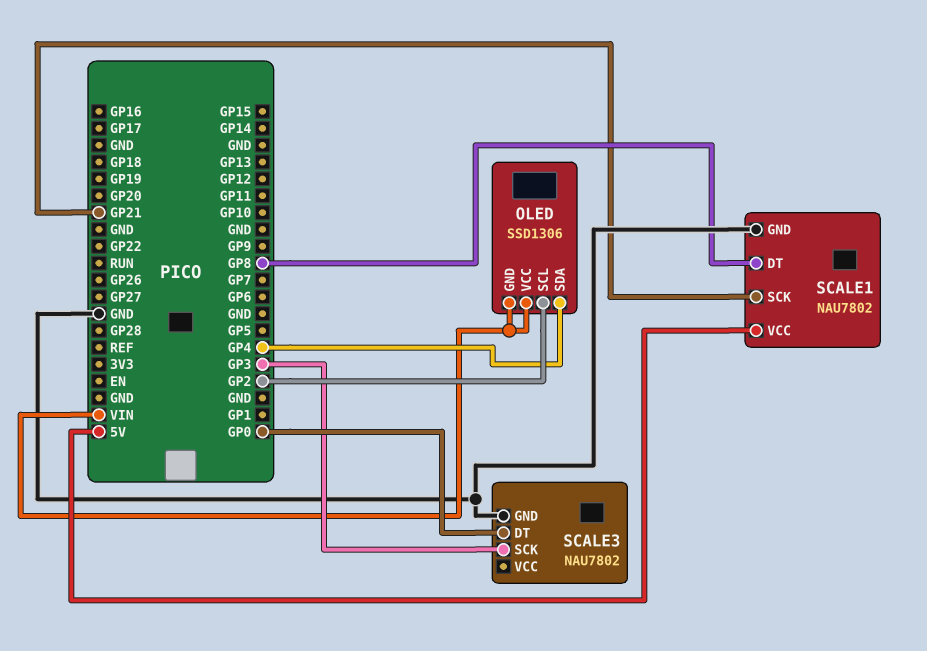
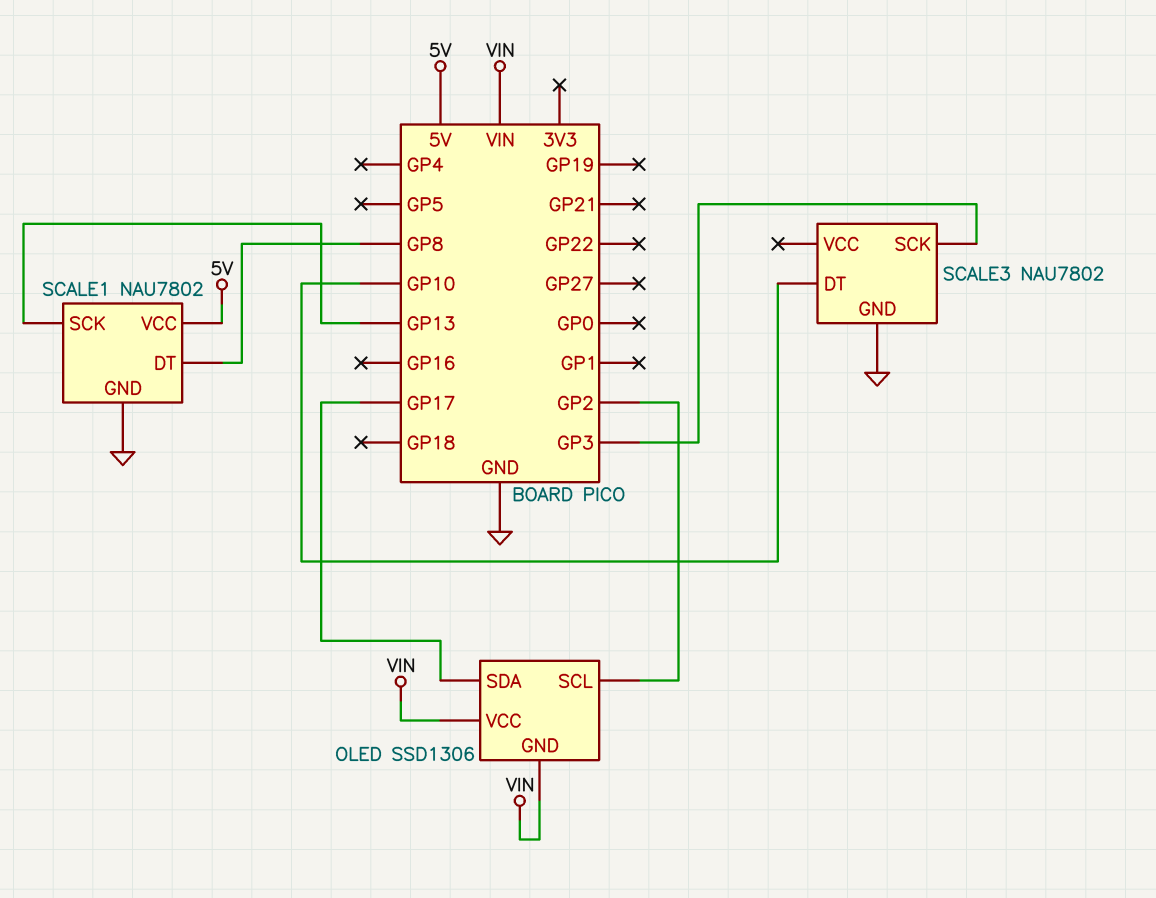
OLED pin SDA: GP4 -> GP17
SCALE1 pin SCK: GP21 -> GP13
SCALE3 pin DT: GP0 -> GP10

